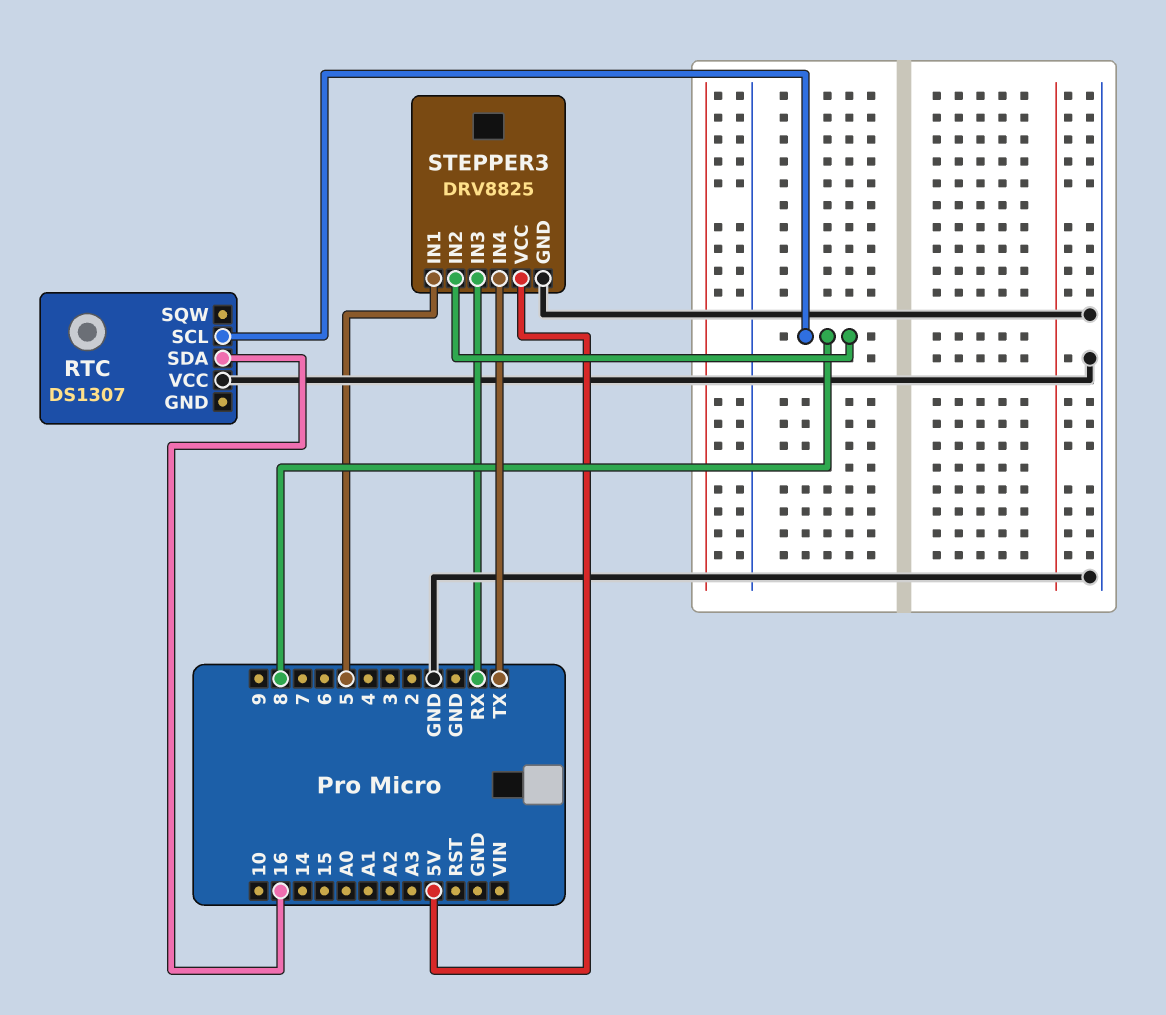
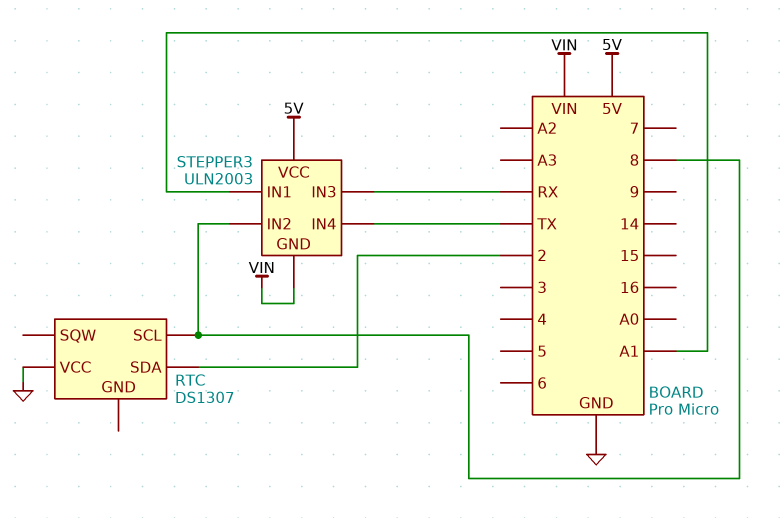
RTC pin SDA: 16 -> 2
STEPPER3: DRV8825 -> ULN2003
STEPPER3 pin GND: GND -> VIN
STEPPER3 pin IN1: 5 -> A1

